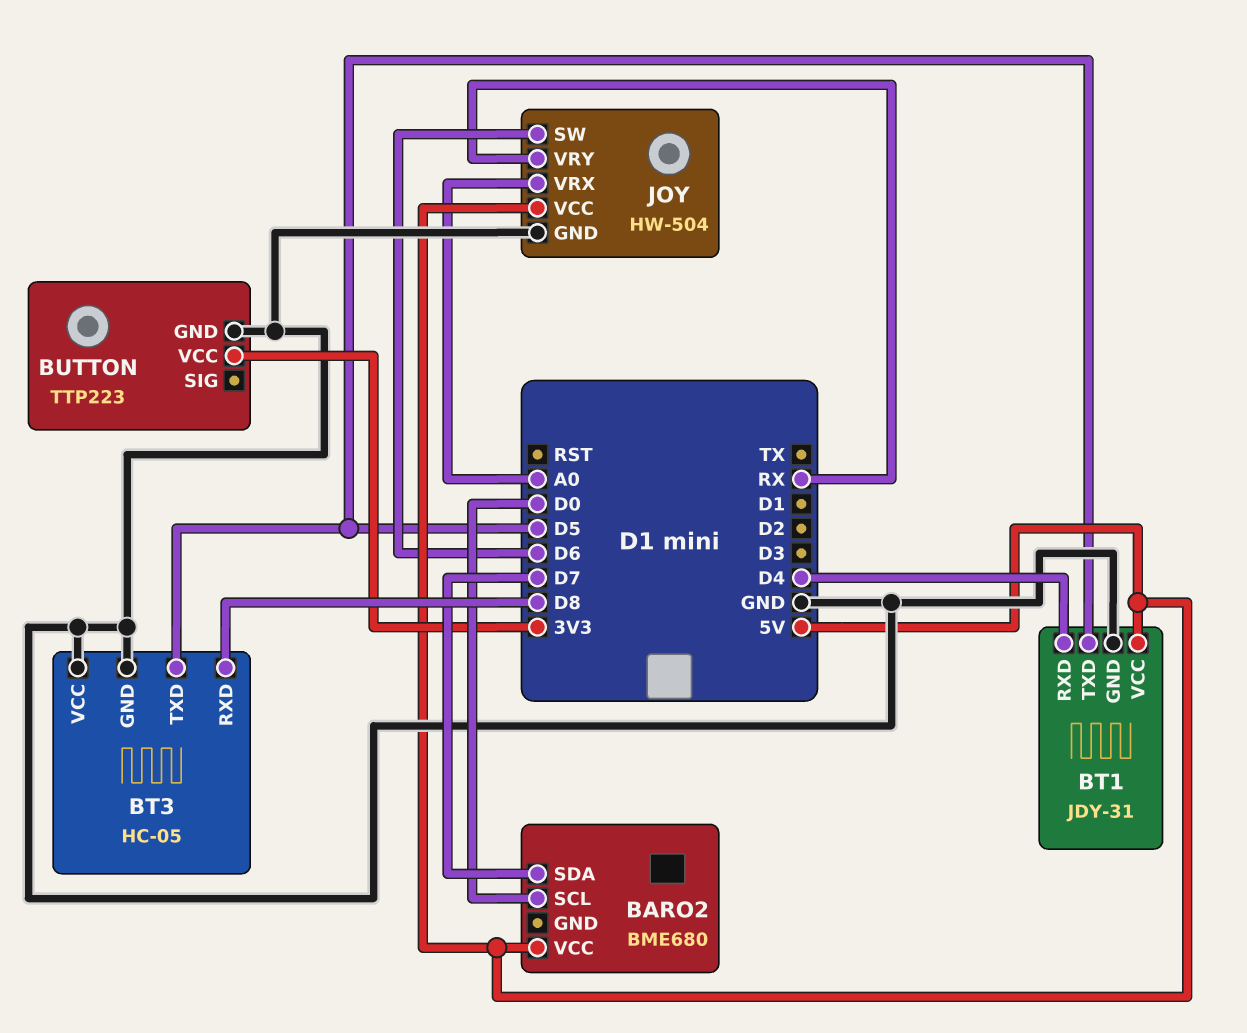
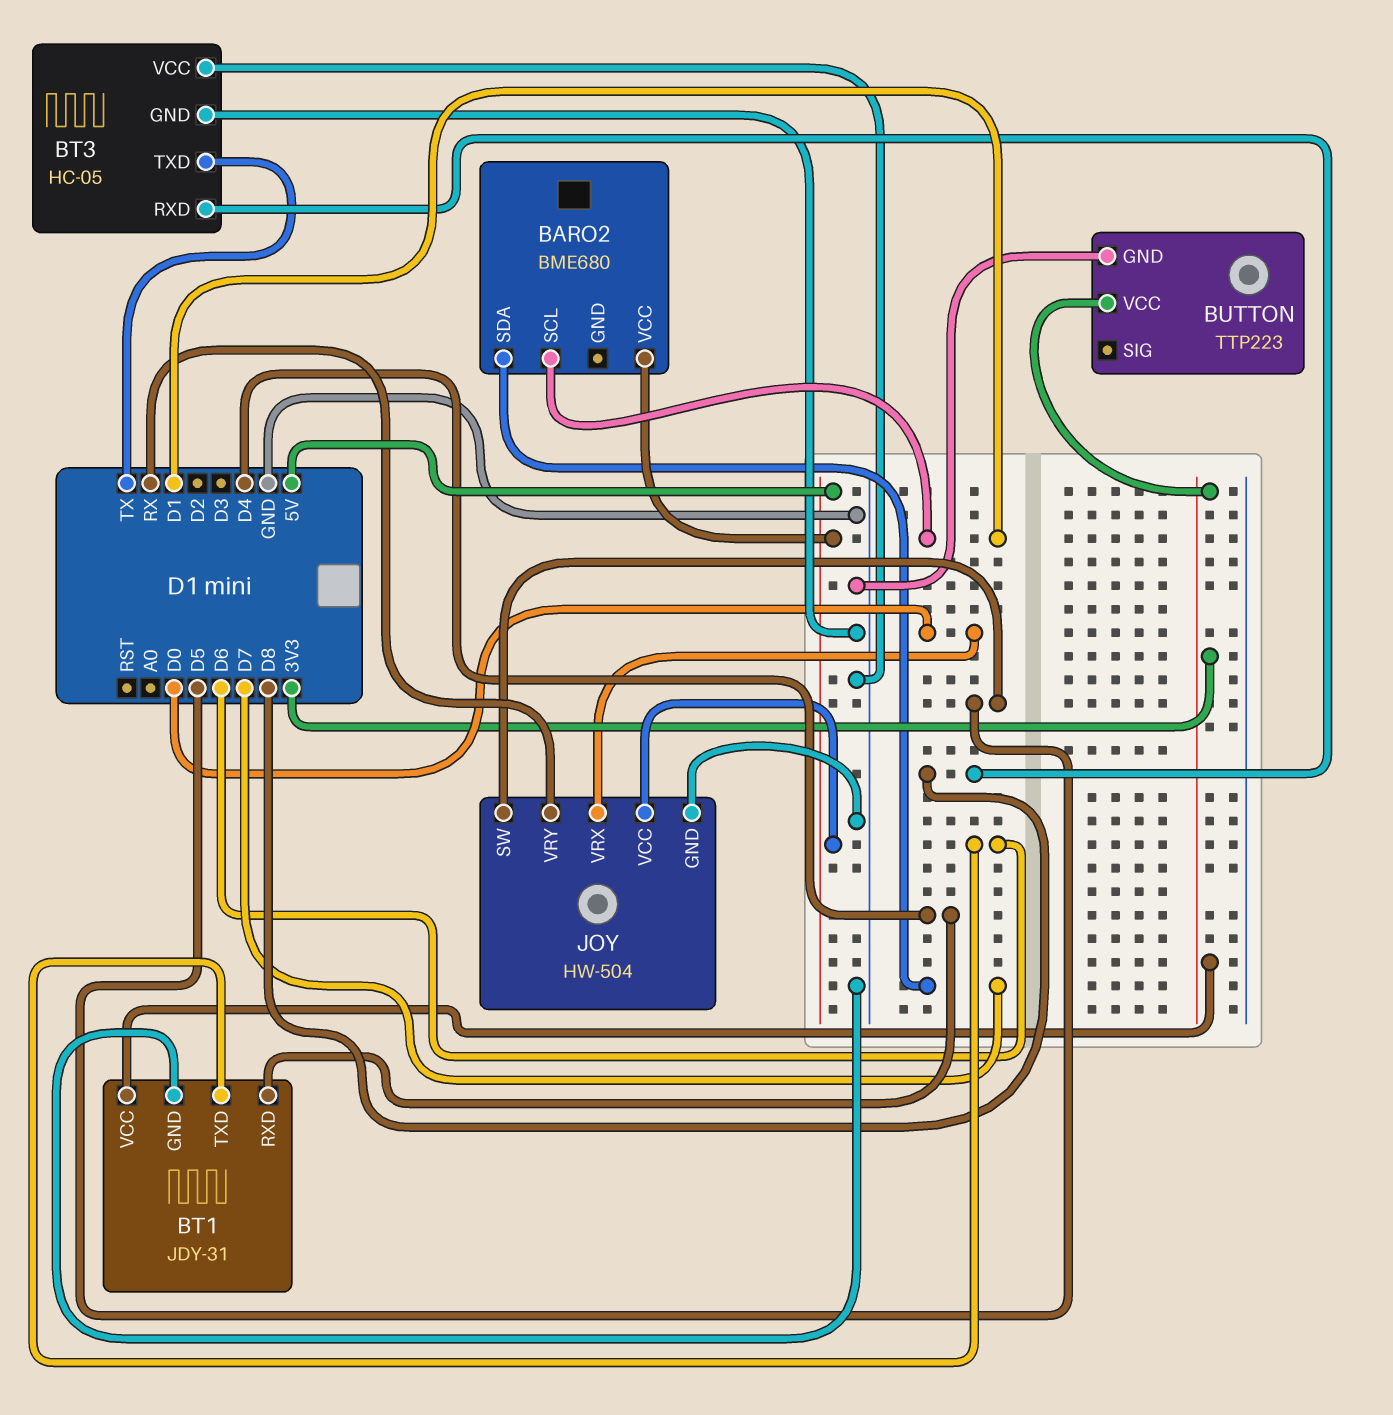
BARO2 pin SCL: D0 -> D1
BT1 pin TXD: D5 -> D6
BT1 pin VCC: 5V -> 3V3
BT3 pin TXD: D5 -> TX
JOY pin SW: D6 -> D5
JOY pin VRX: A0 -> D0

